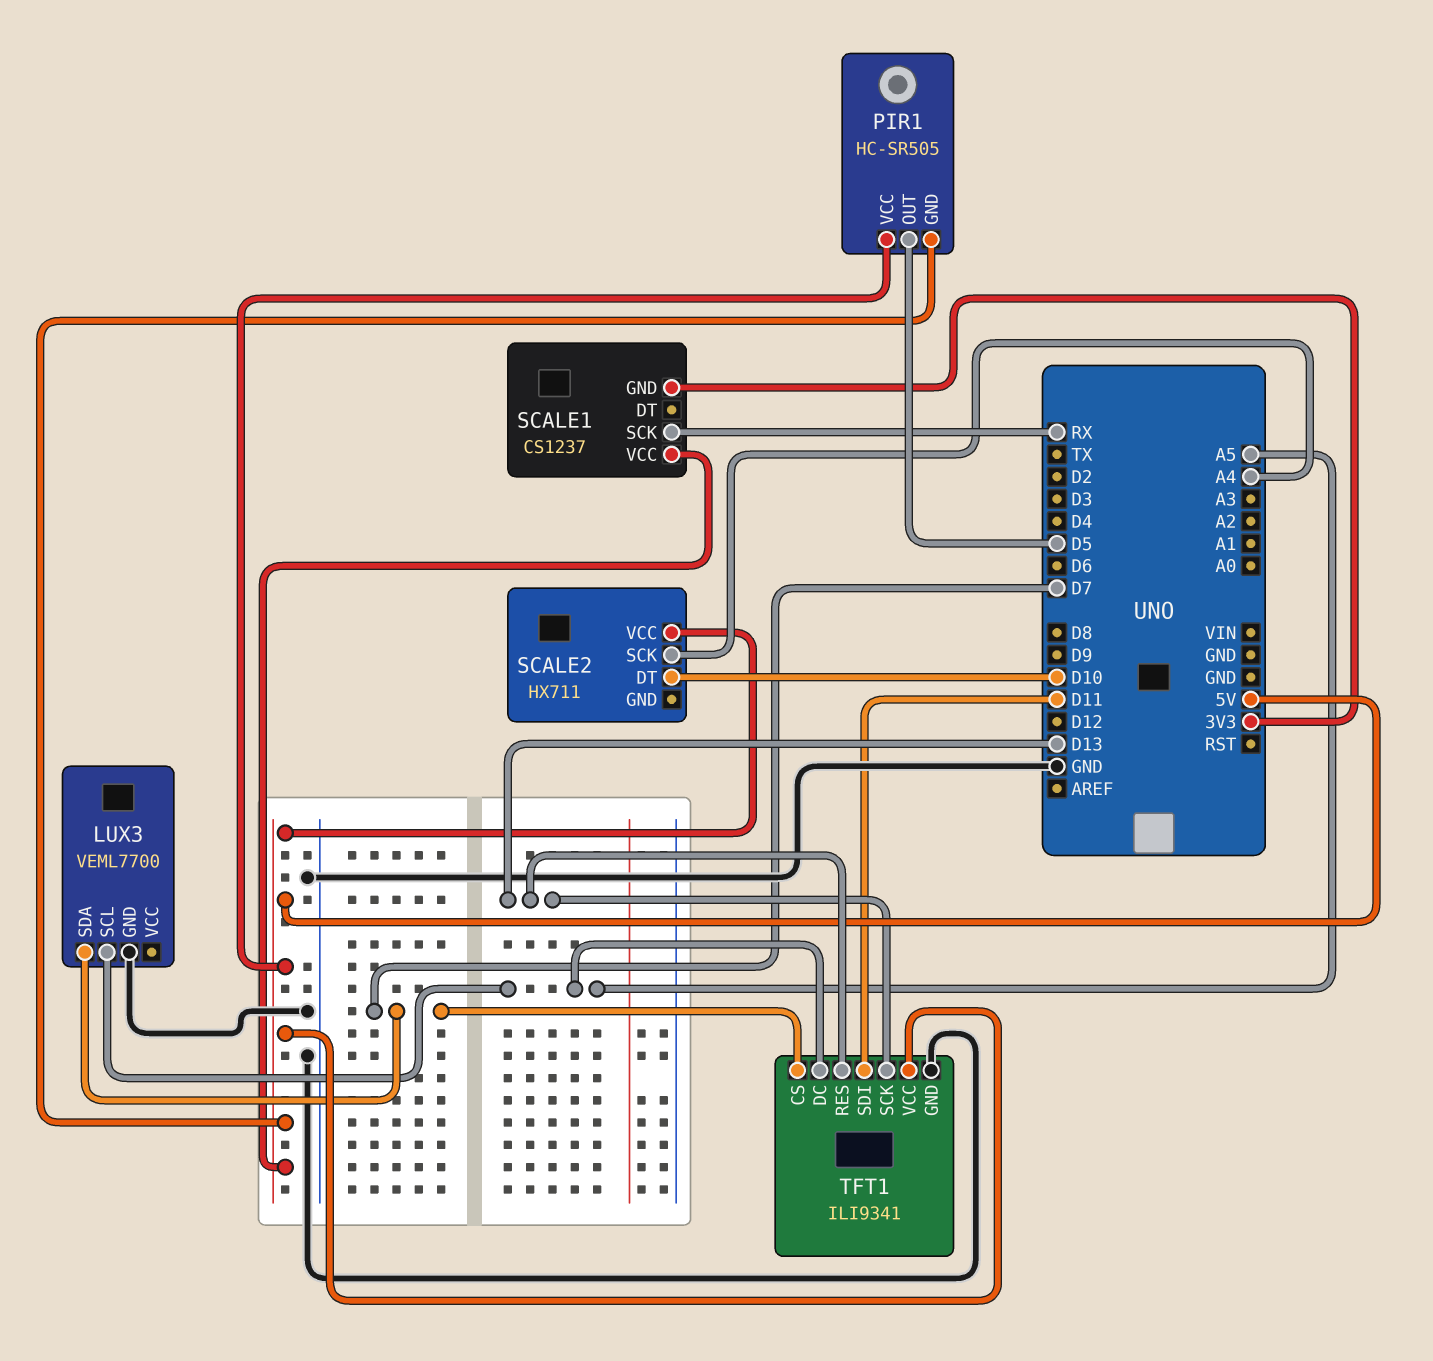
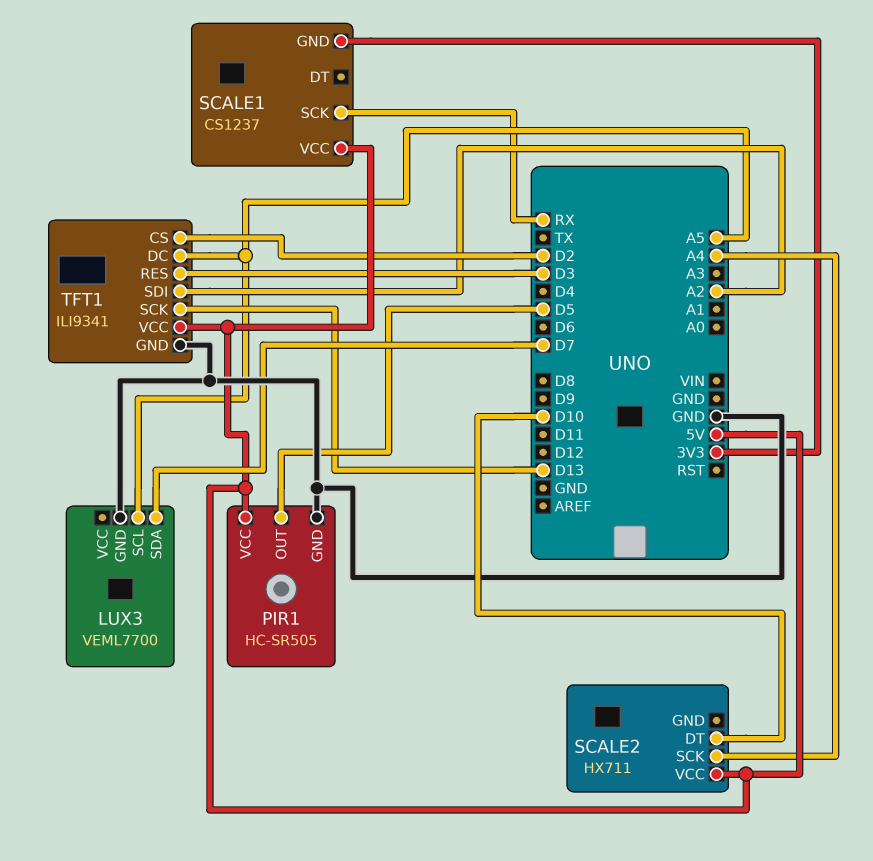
PIR1 pin GND: 5V -> GND
TFT1 pin CS: D7 -> D2
TFT1 pin RES: D13 -> D3
TFT1 pin SDI: D11 -> A2

